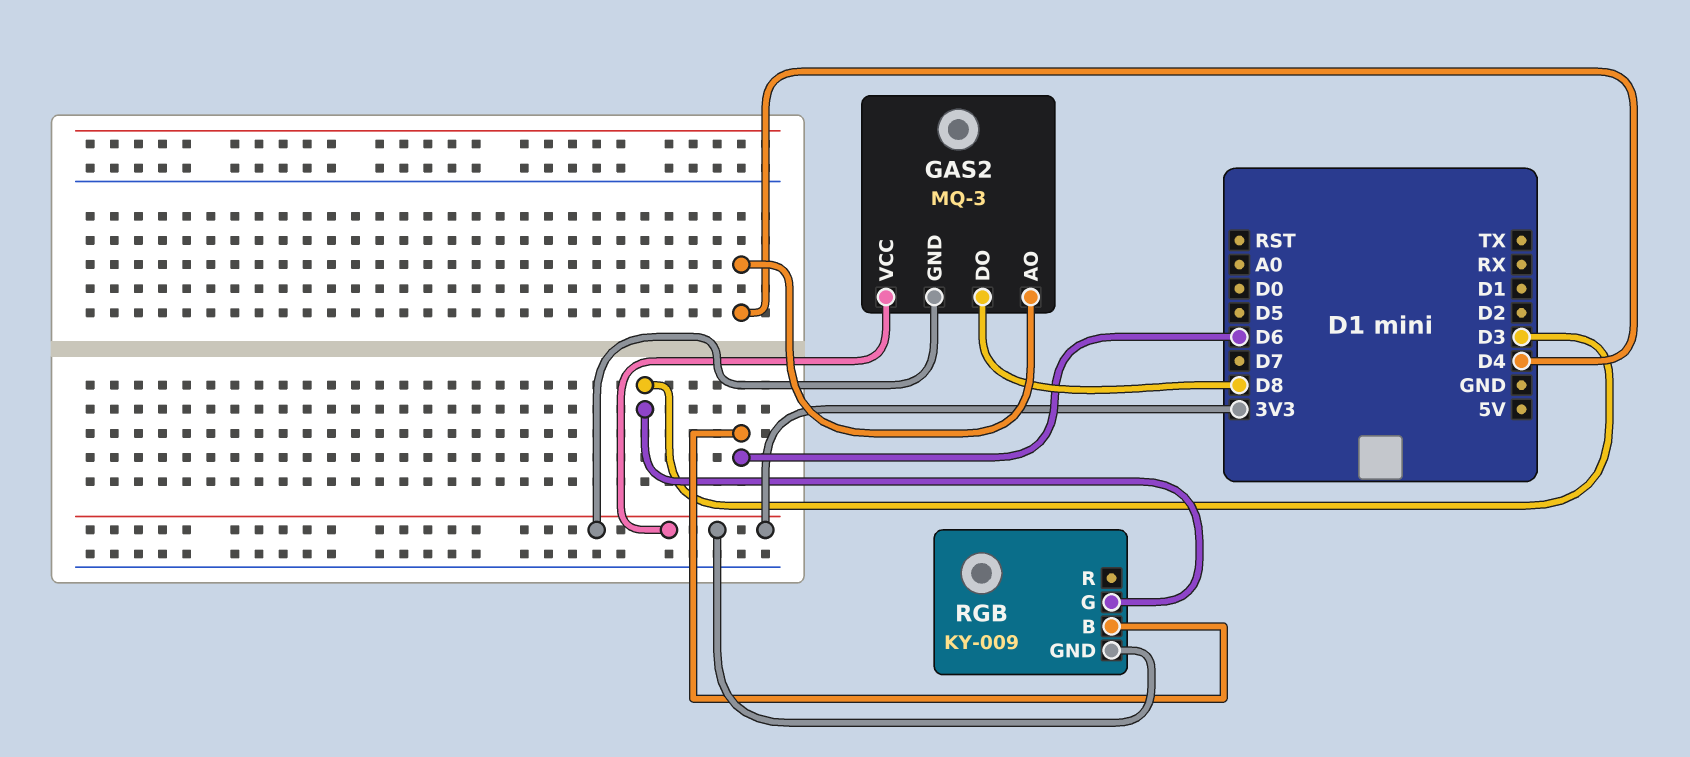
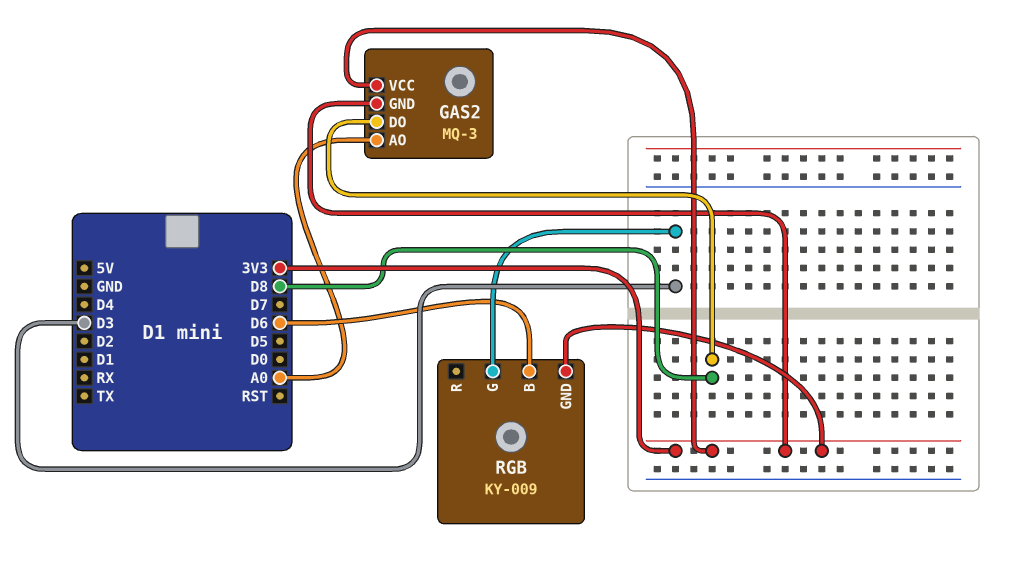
GAS2 pin AO: D4 -> A0

